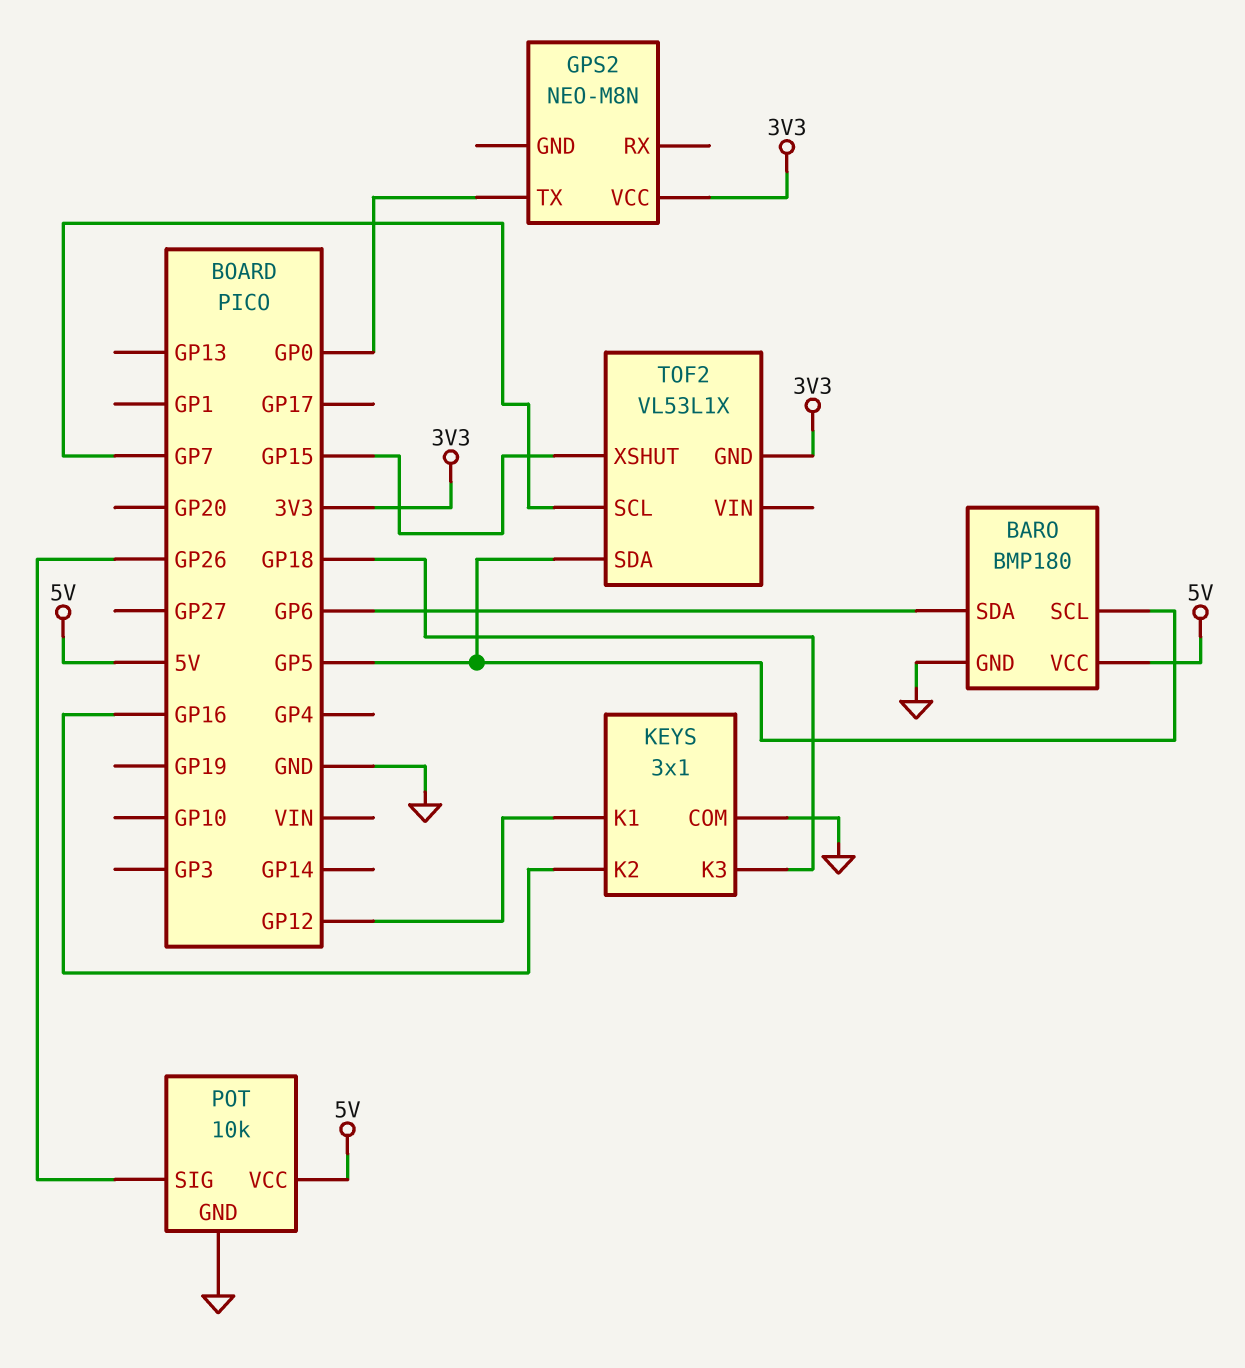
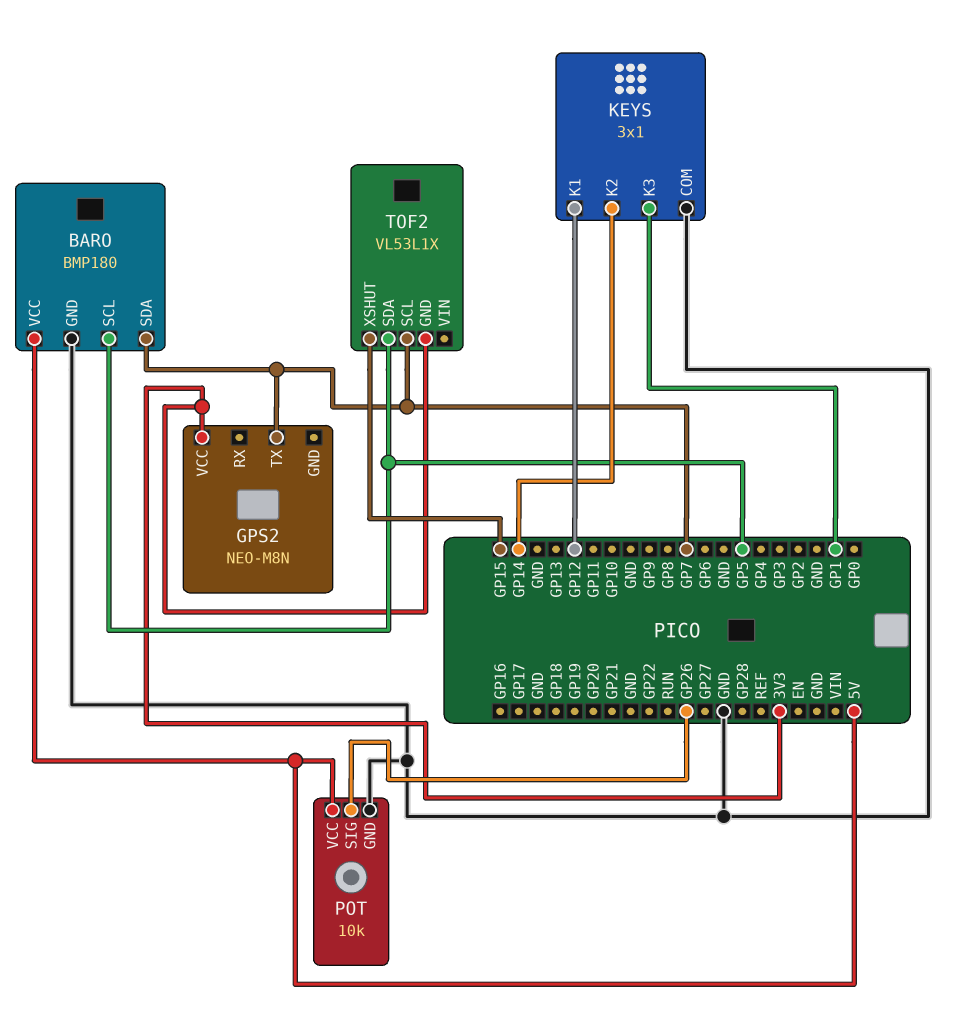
BARO pin SDA: GP6 -> GP7
GPS2 pin TX: GP0 -> GP7
KEYS pin K2: GP16 -> GP14
KEYS pin K3: GP18 -> GP1

